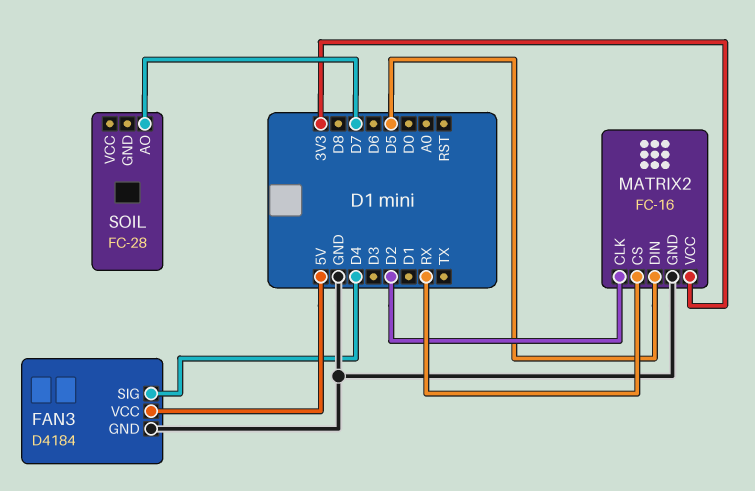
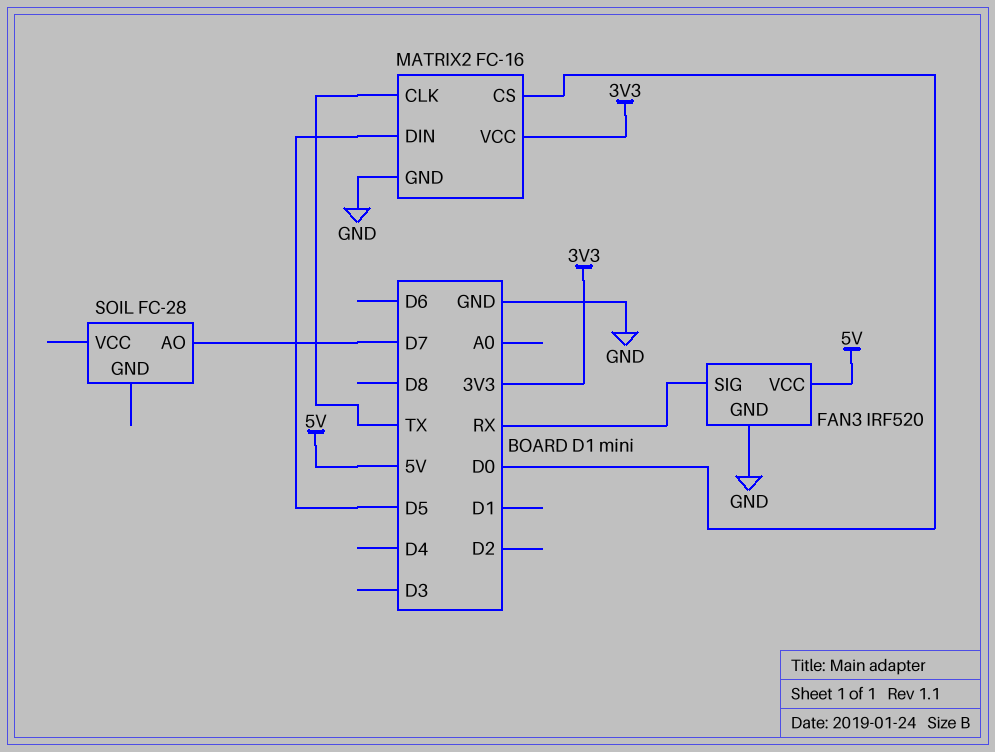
FAN3: D4184 -> IRF520
FAN3 pin SIG: D4 -> RX
MATRIX2 pin CLK: D2 -> TX
MATRIX2 pin CS: RX -> D0

